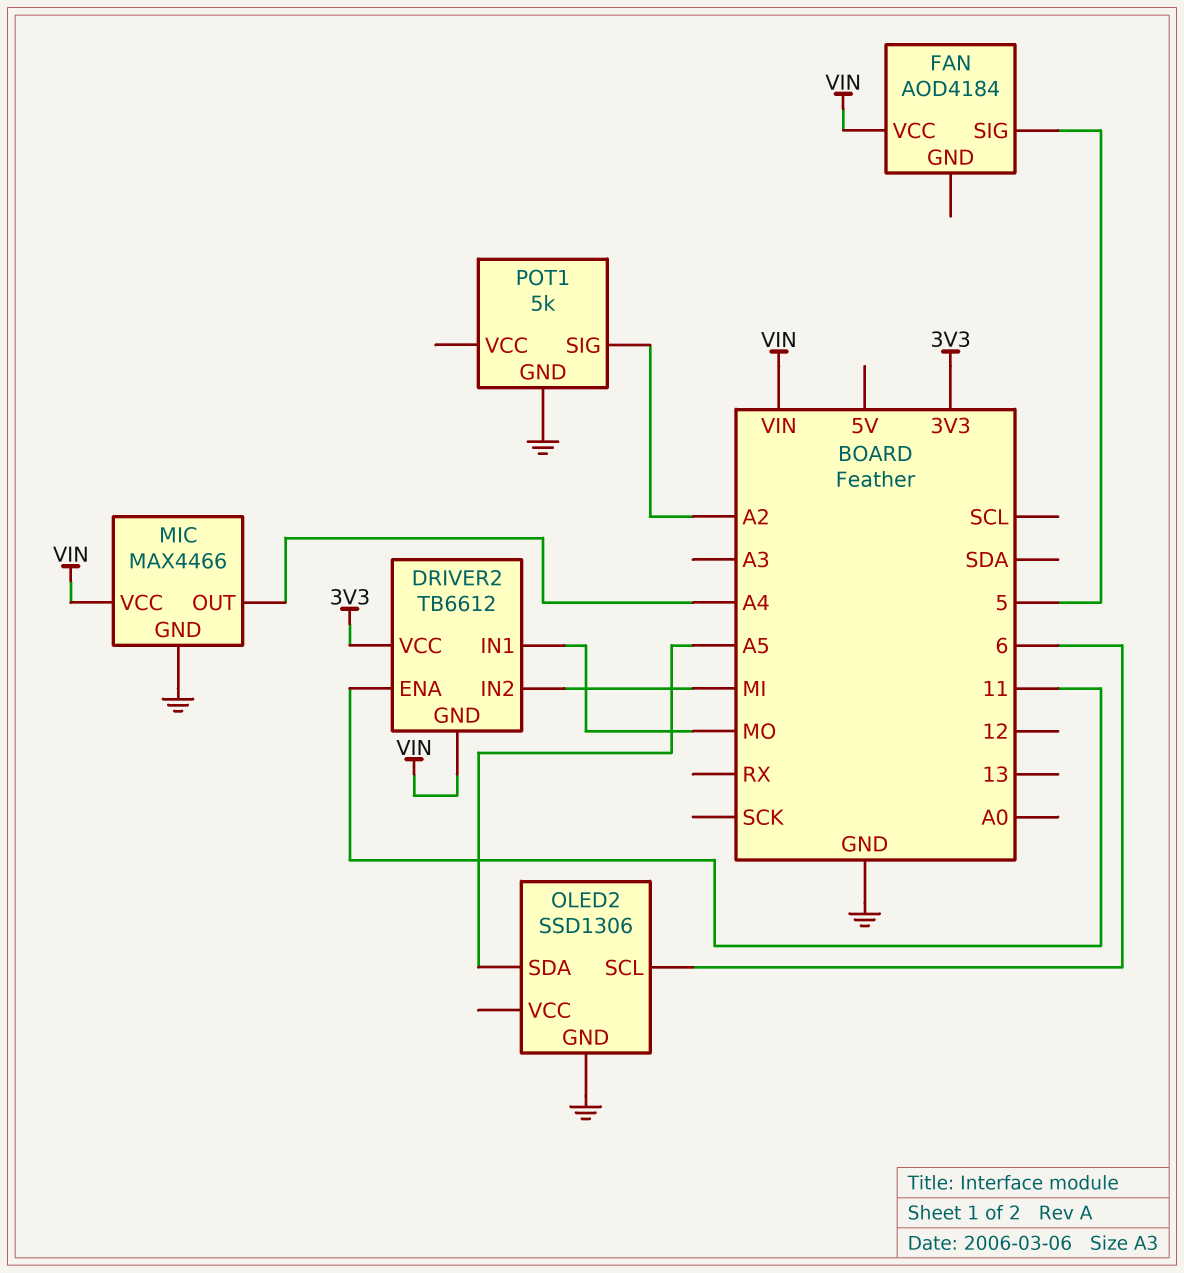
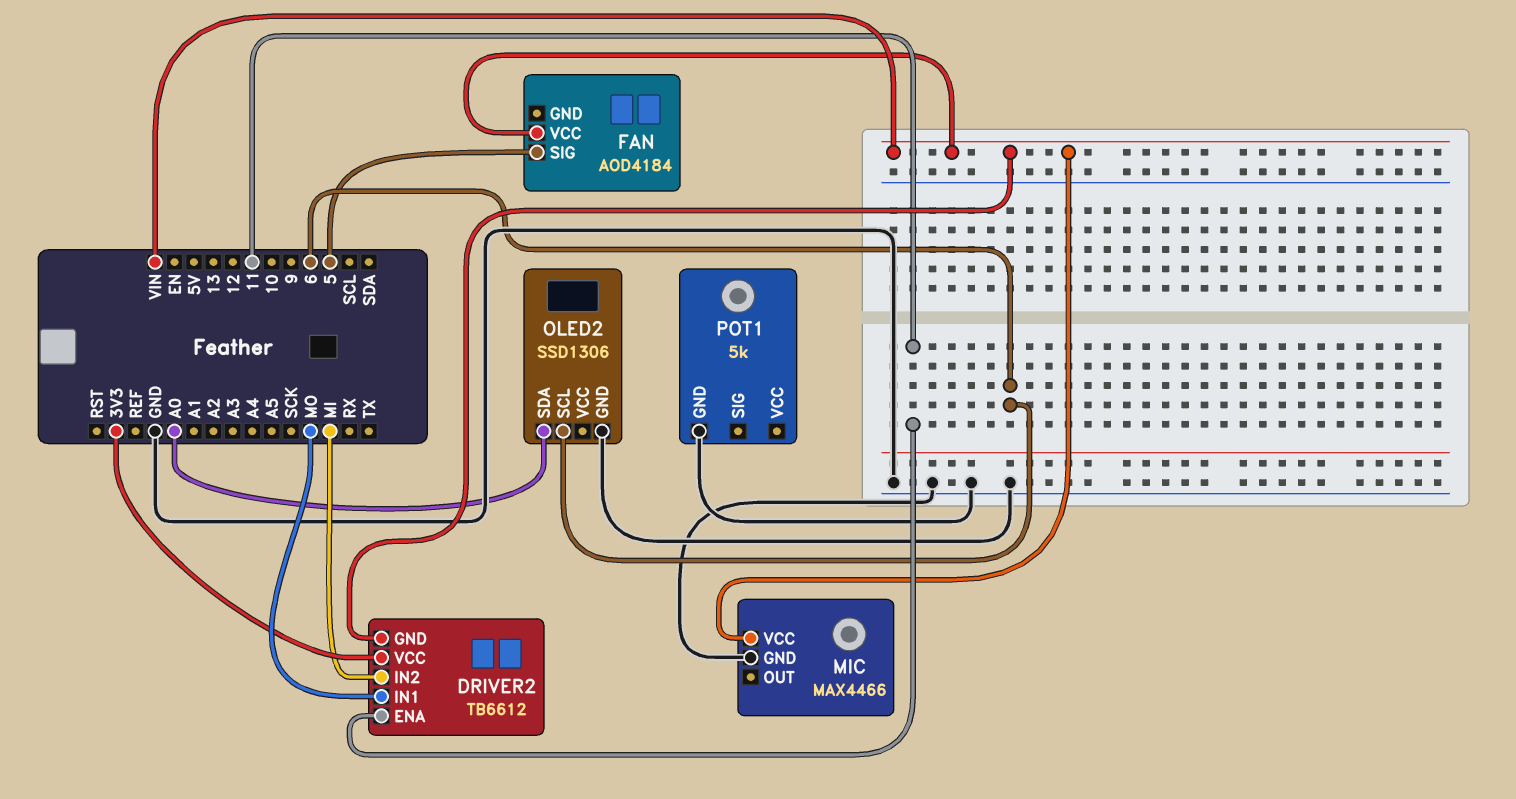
MIC pin OUT: A4 -> none
OLED2 pin SDA: A5 -> A0
POT1 pin SIG: A2 -> none

